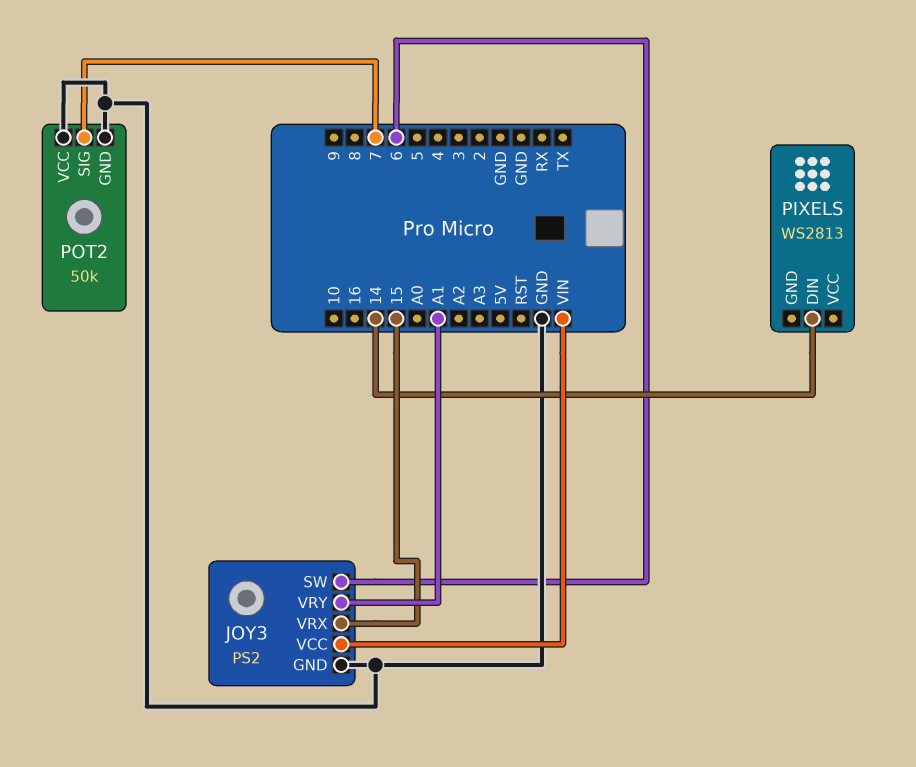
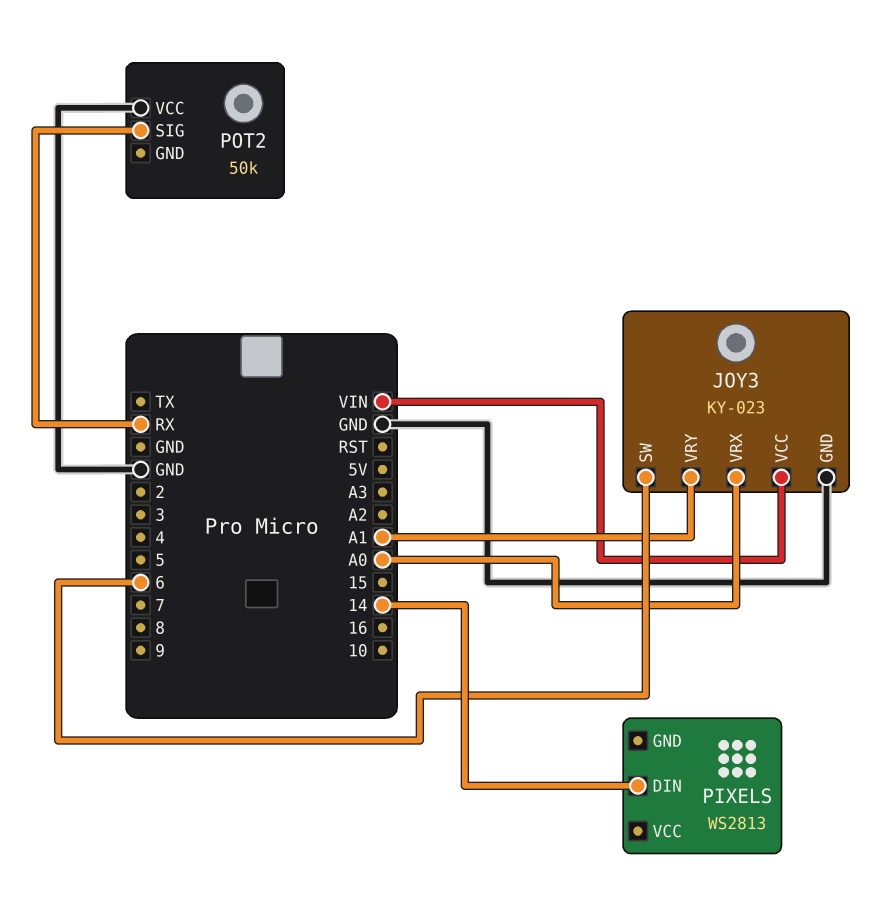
JOY3: PS2 -> KY-023
JOY3 pin VRX: 15 -> A0
POT2 pin GND: GND -> none
POT2 pin SIG: 7 -> RX

